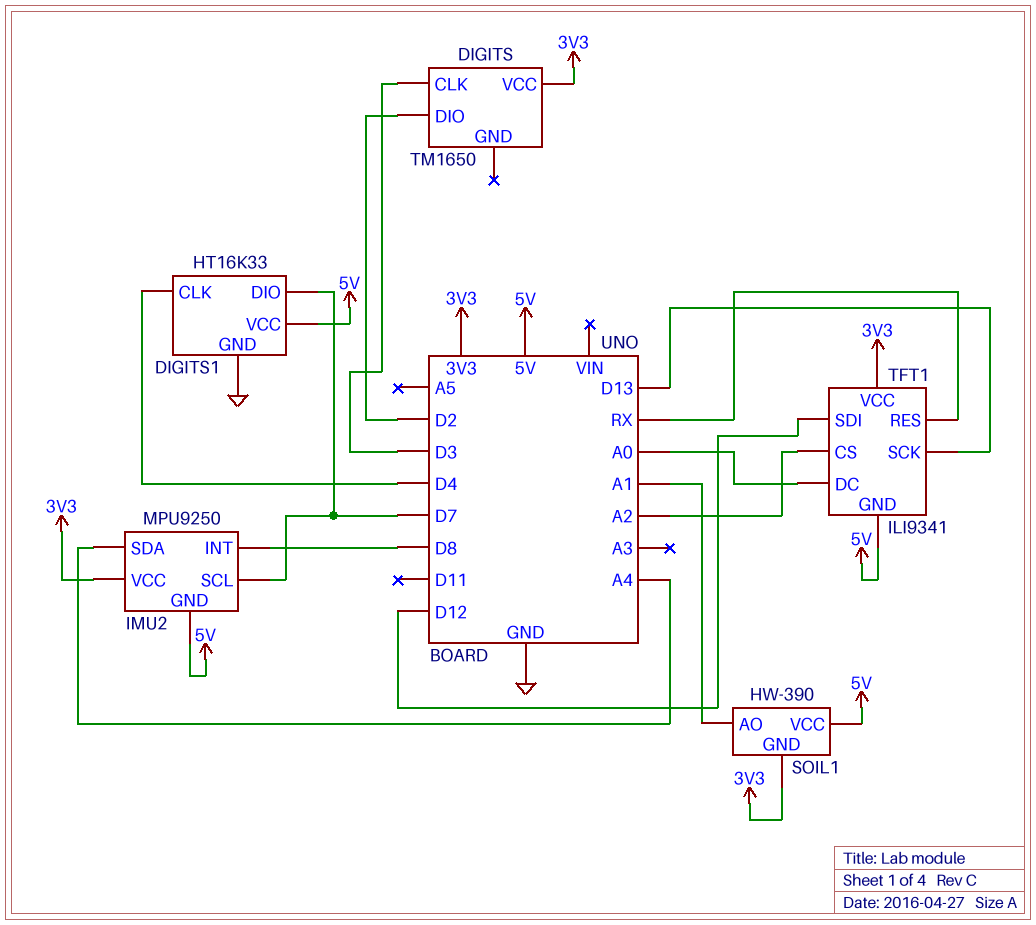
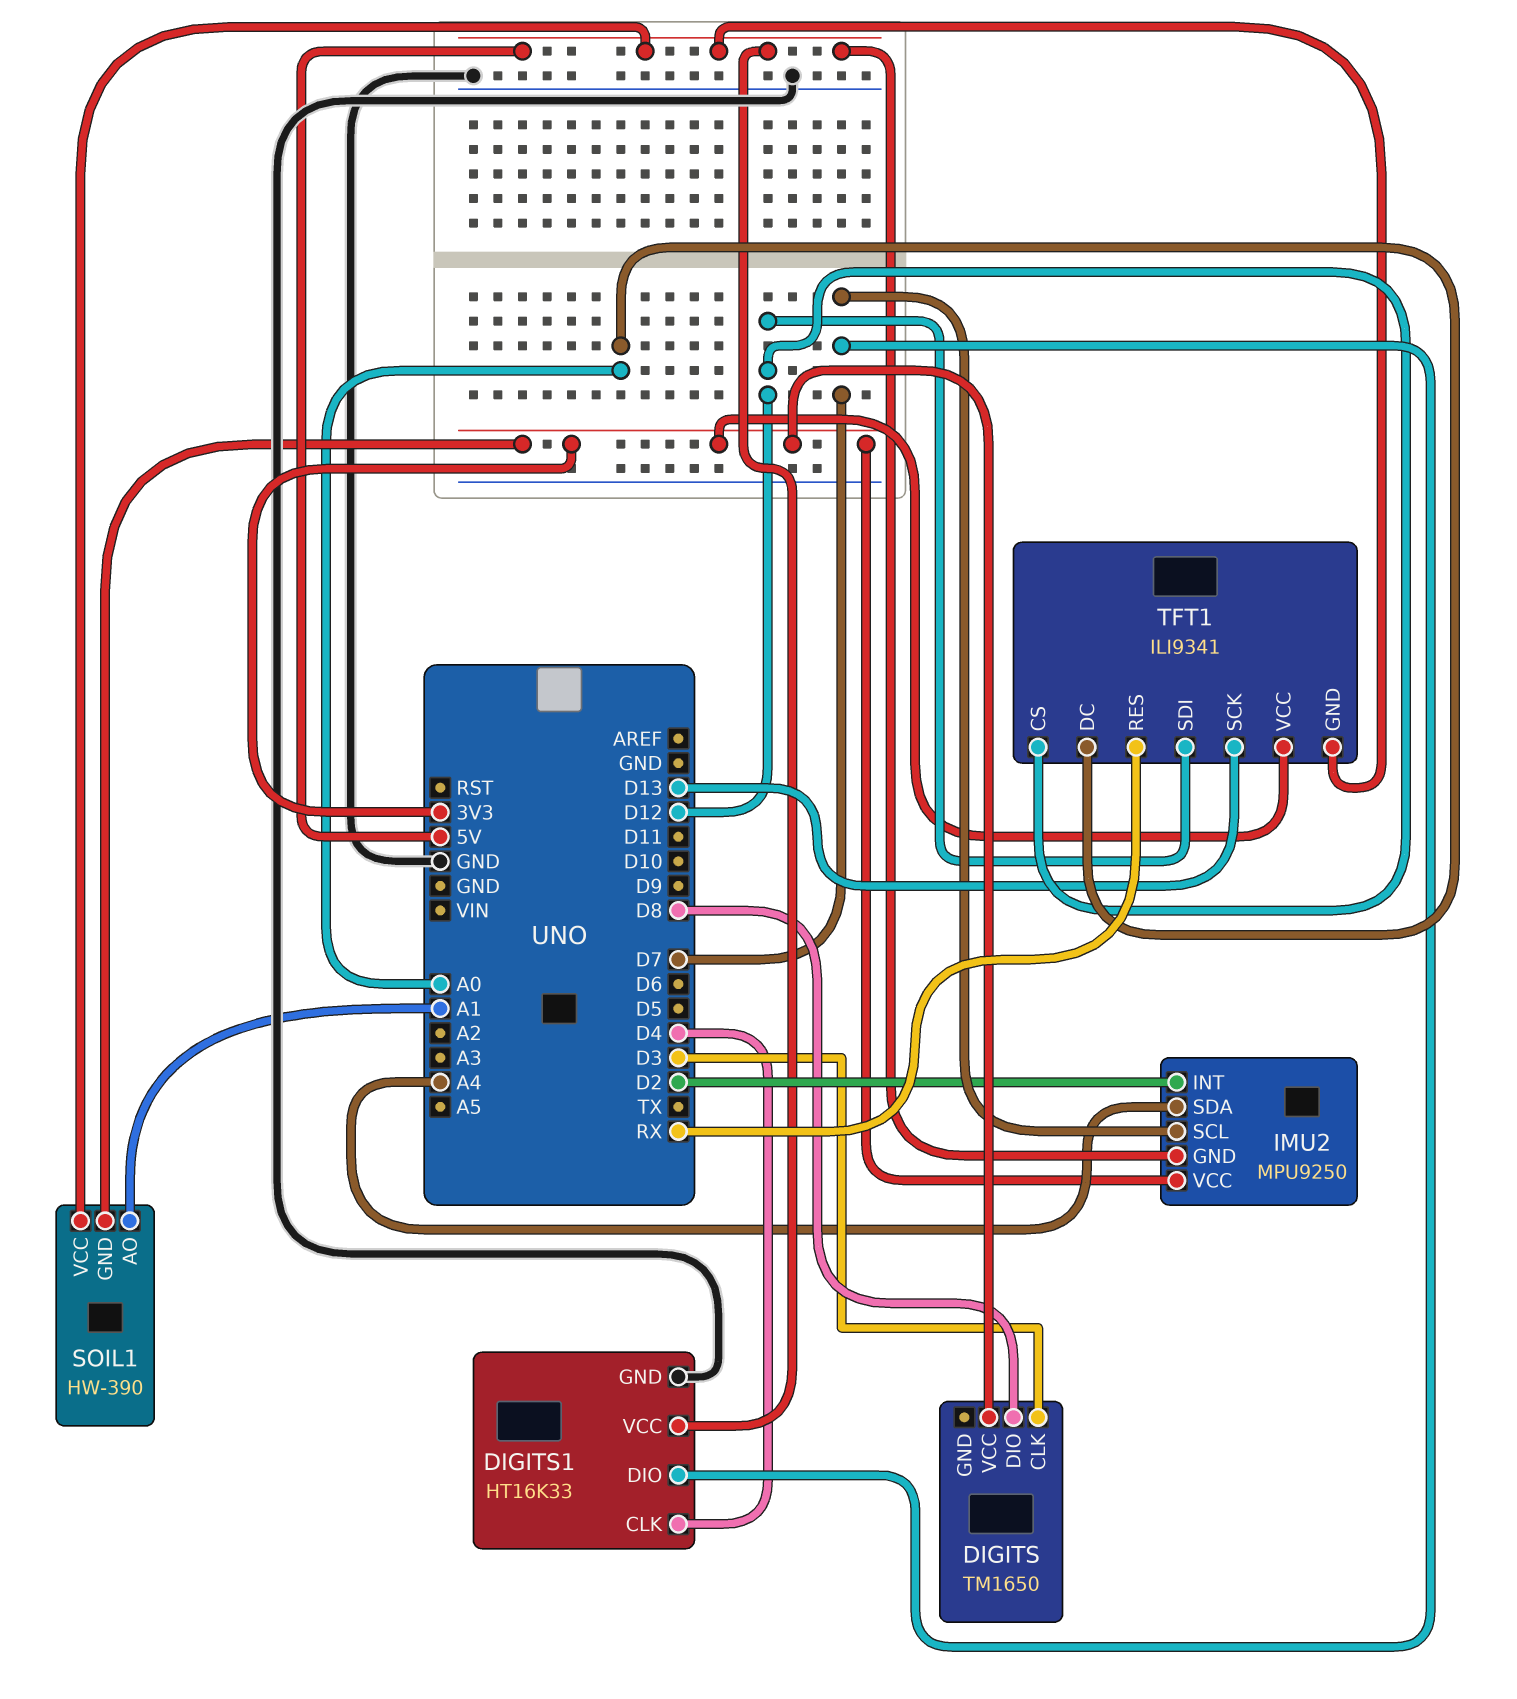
DIGITS pin DIO: D2 -> D8
IMU2 pin INT: D8 -> D2
TFT1 pin CS: A2 -> D12

